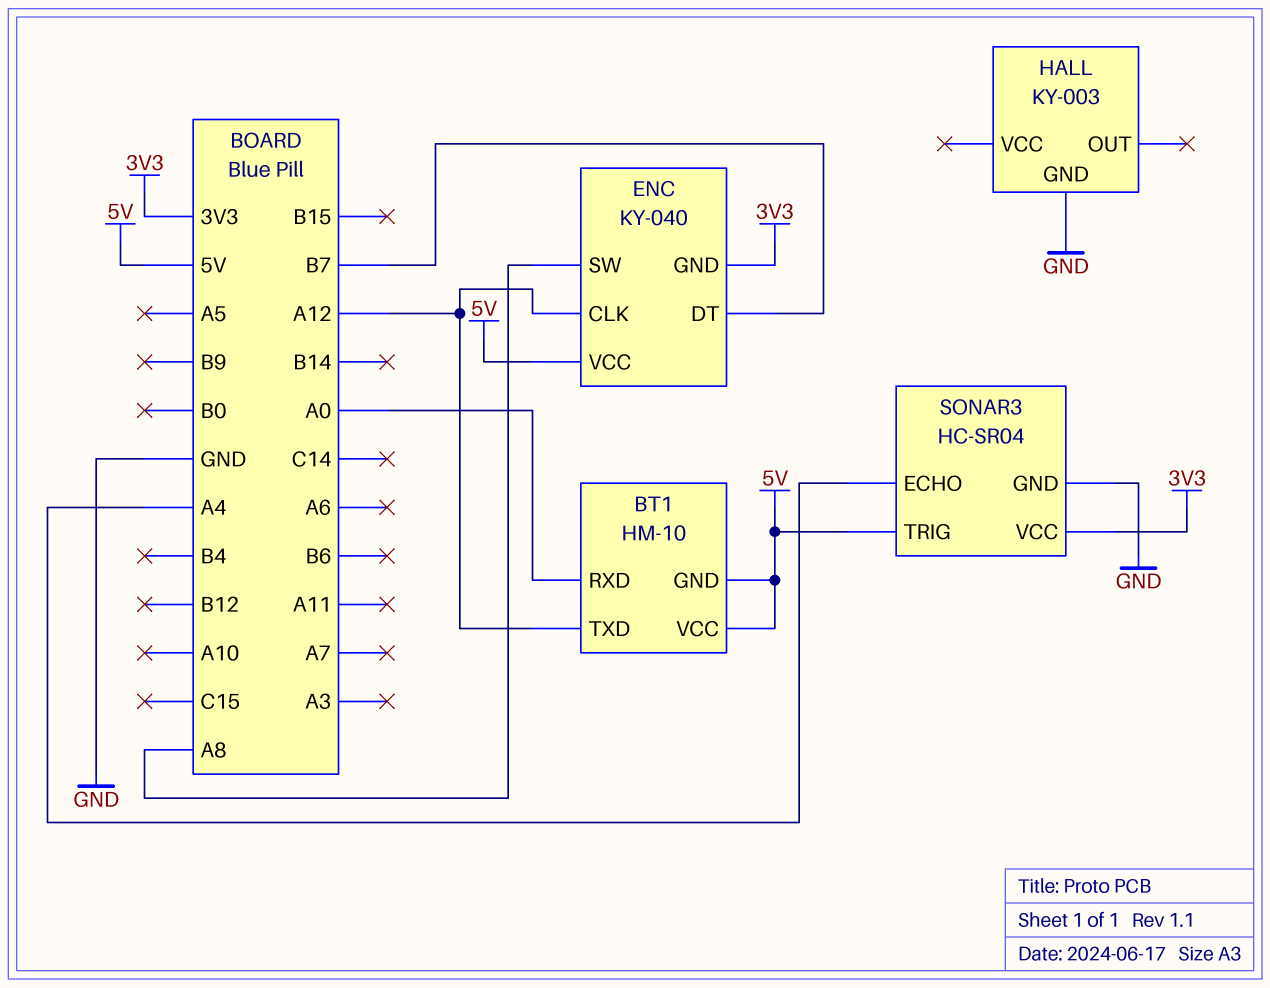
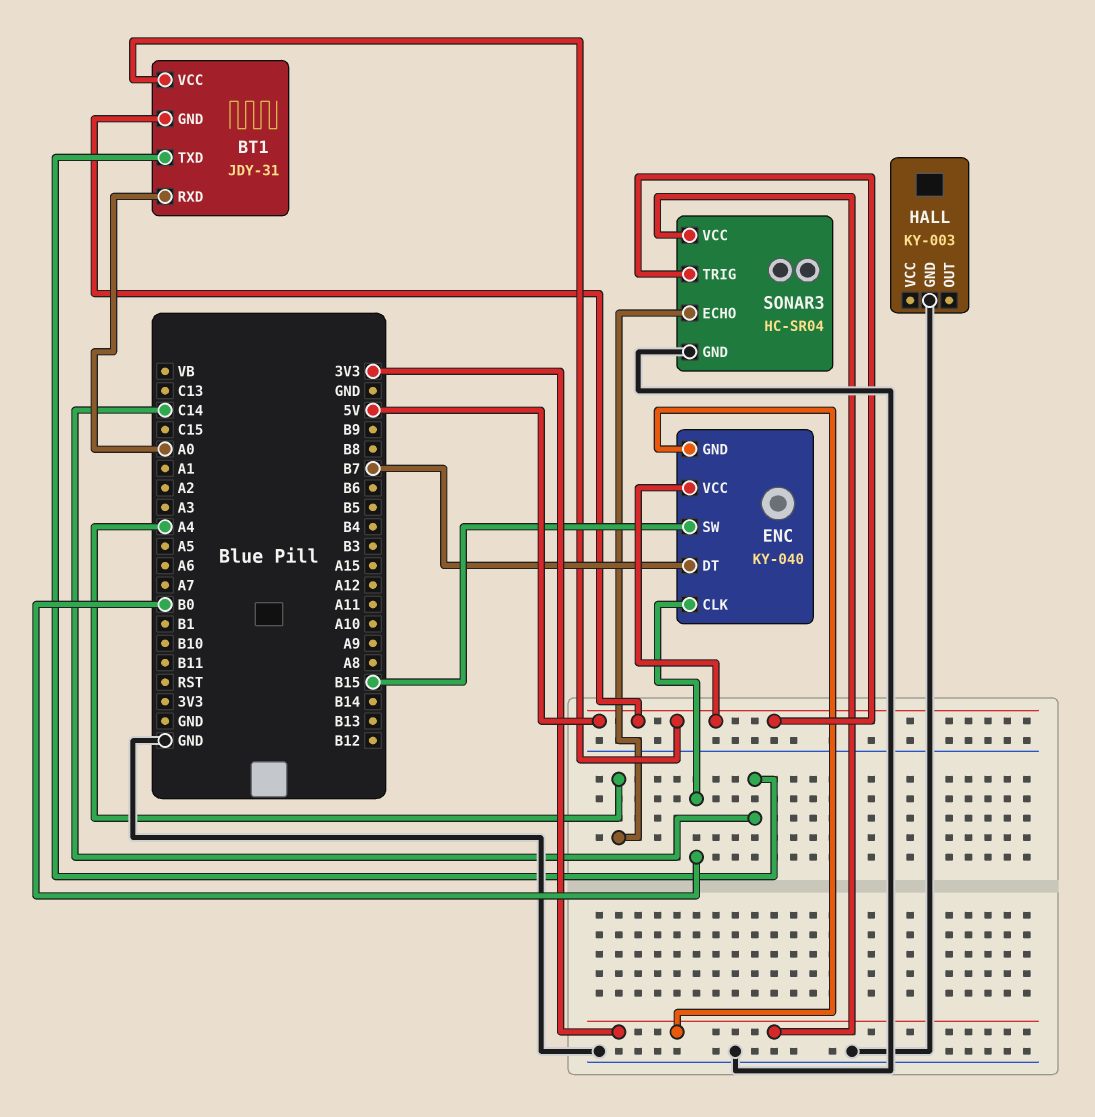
BT1: HM-10 -> JDY-31
BT1 pin TXD: A12 -> C14
ENC pin CLK: A12 -> B0
ENC pin SW: A8 -> B15

